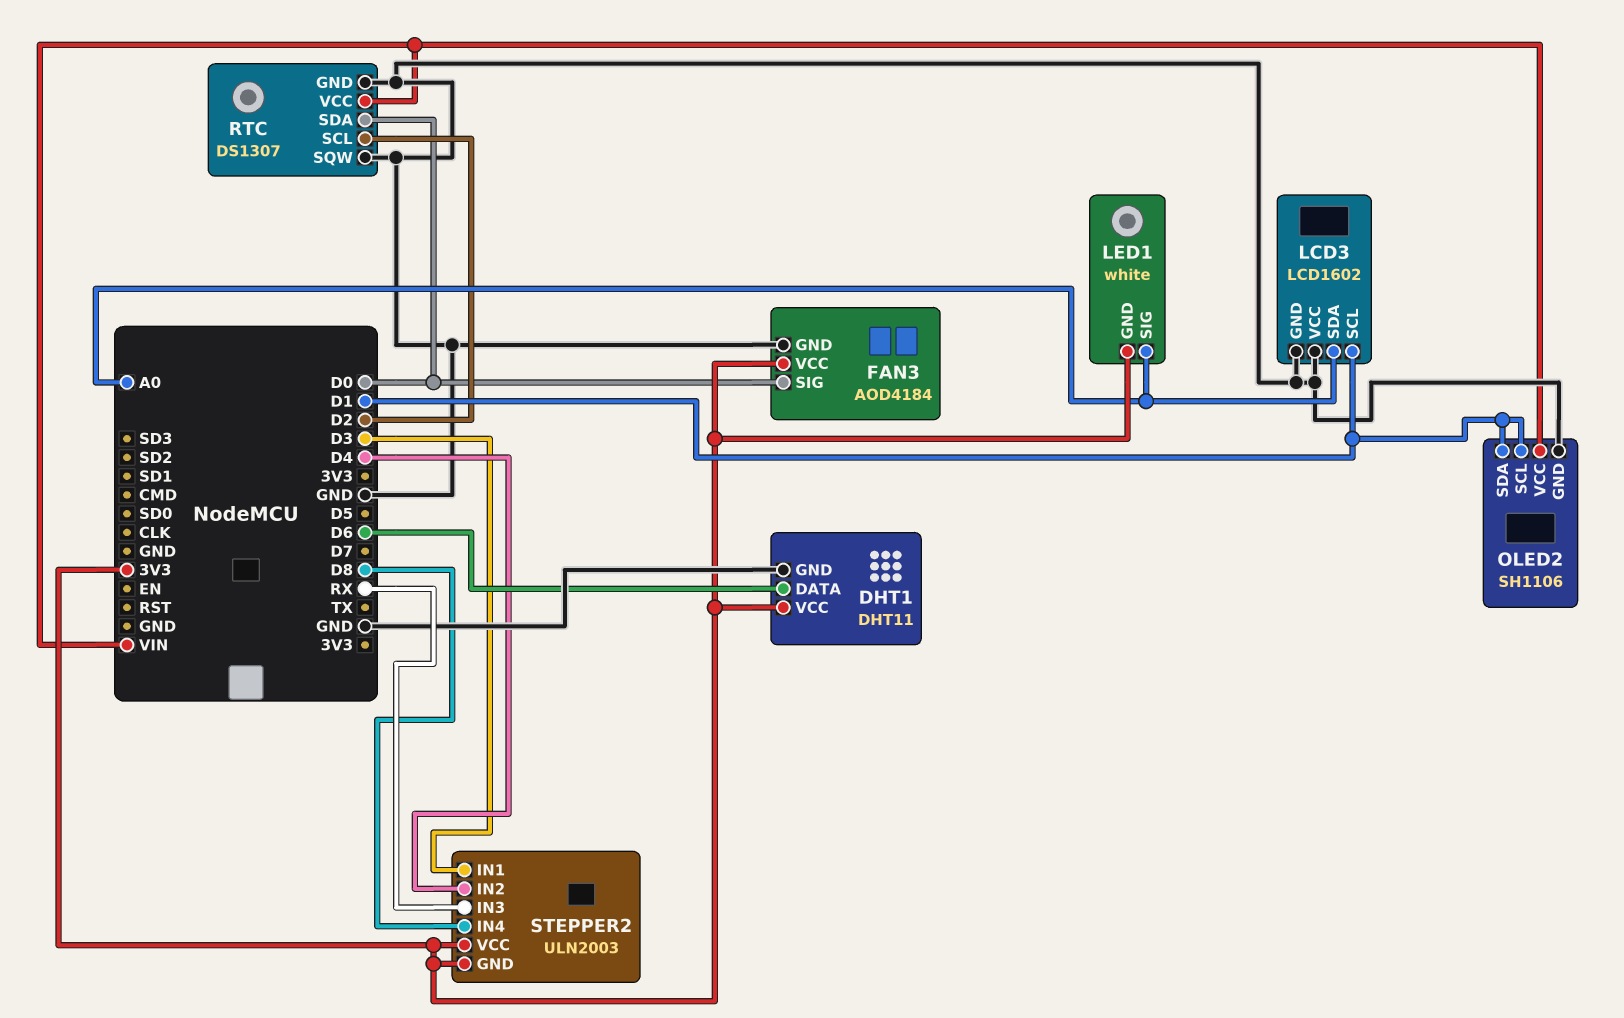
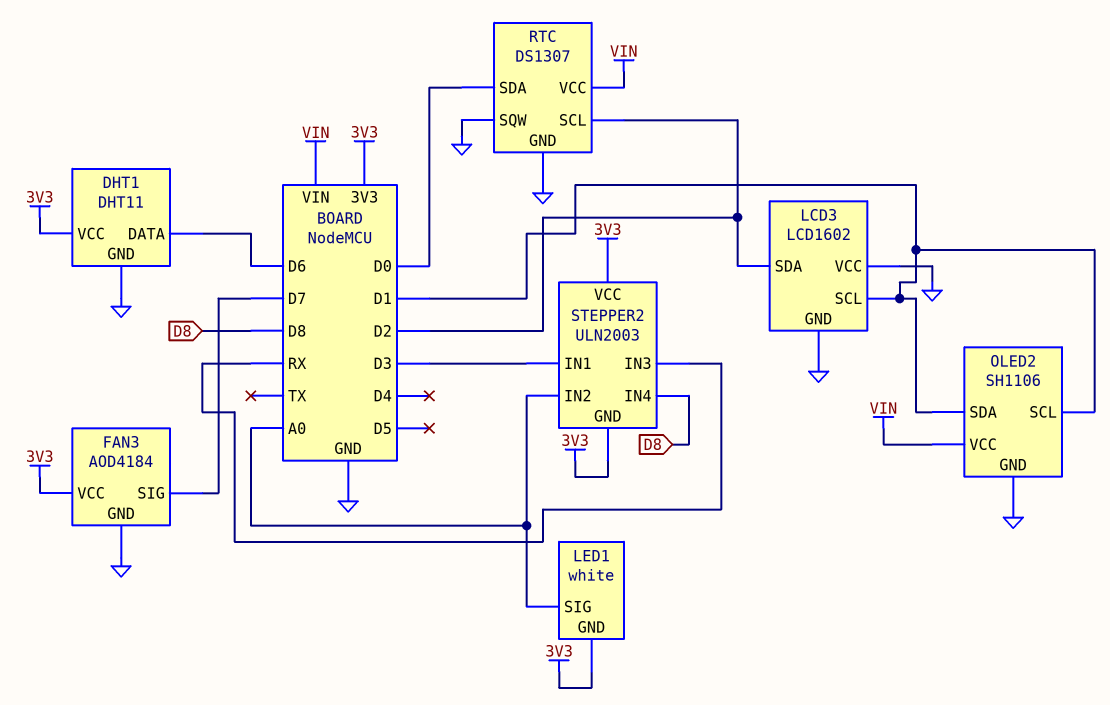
FAN3 pin SIG: D0 -> D7
LCD3 pin SDA: A0 -> D2
STEPPER2 pin IN2: D4 -> A0

